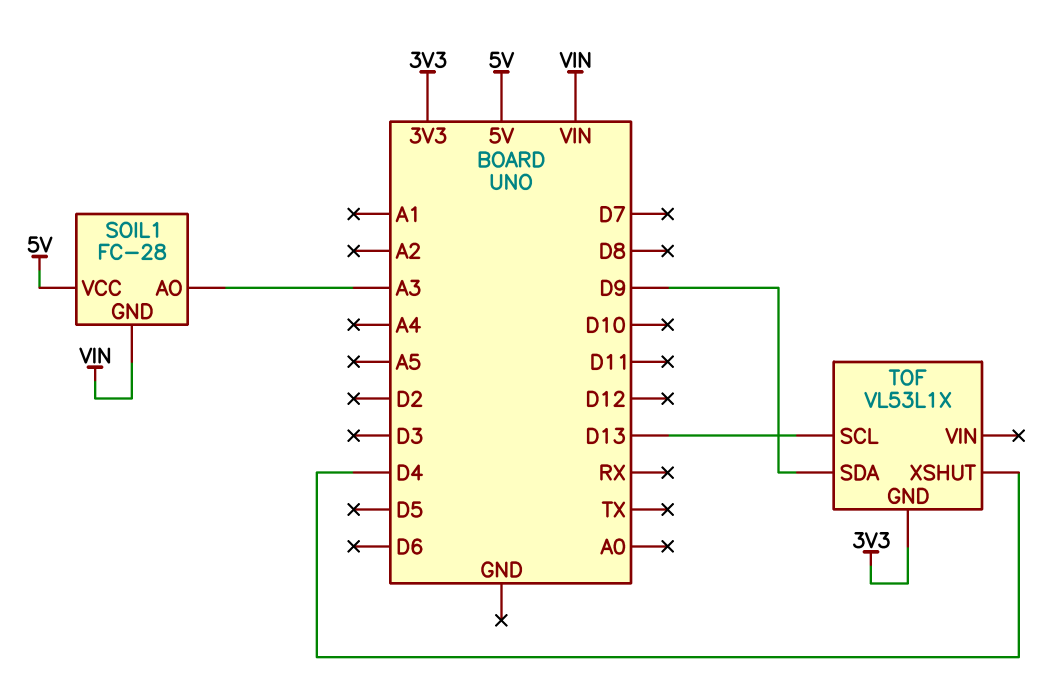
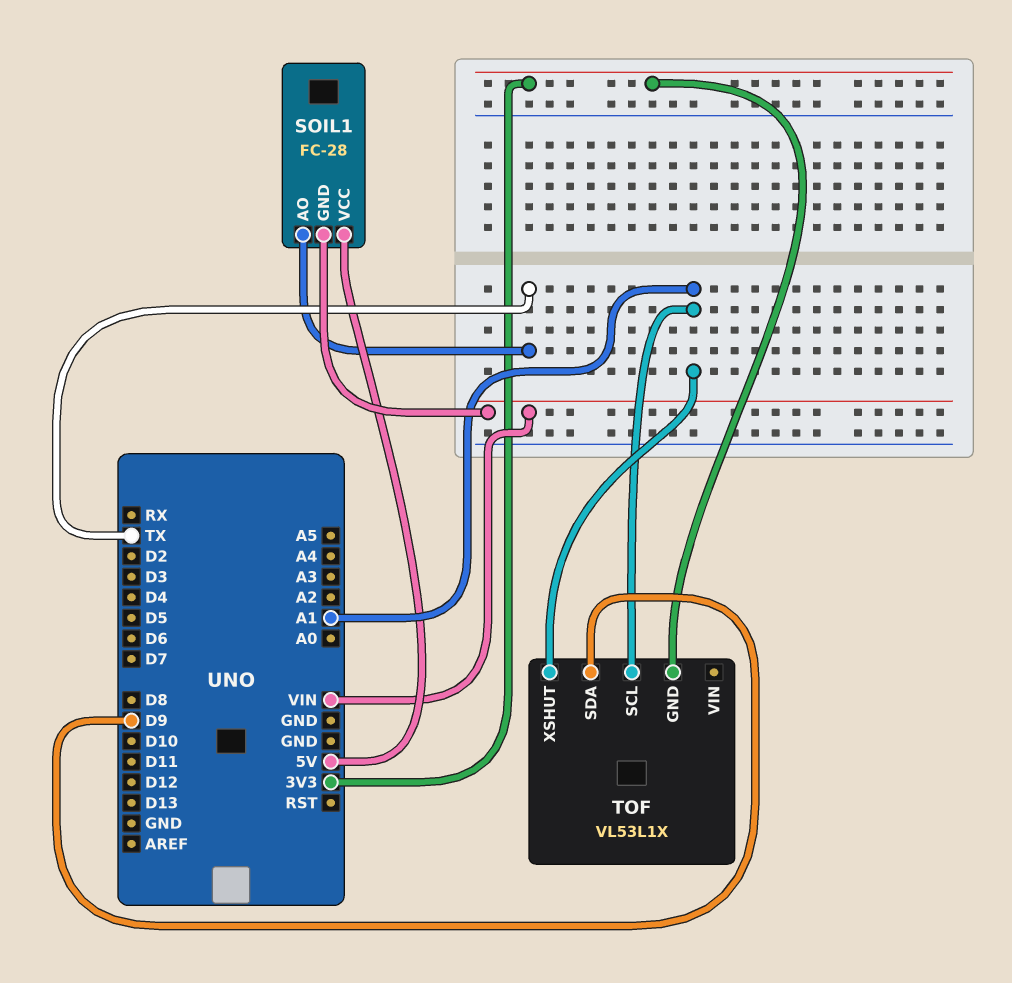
SOIL1 pin AO: A3 -> TX
TOF pin SCL: D13 -> A1
TOF pin XSHUT: D4 -> A1

